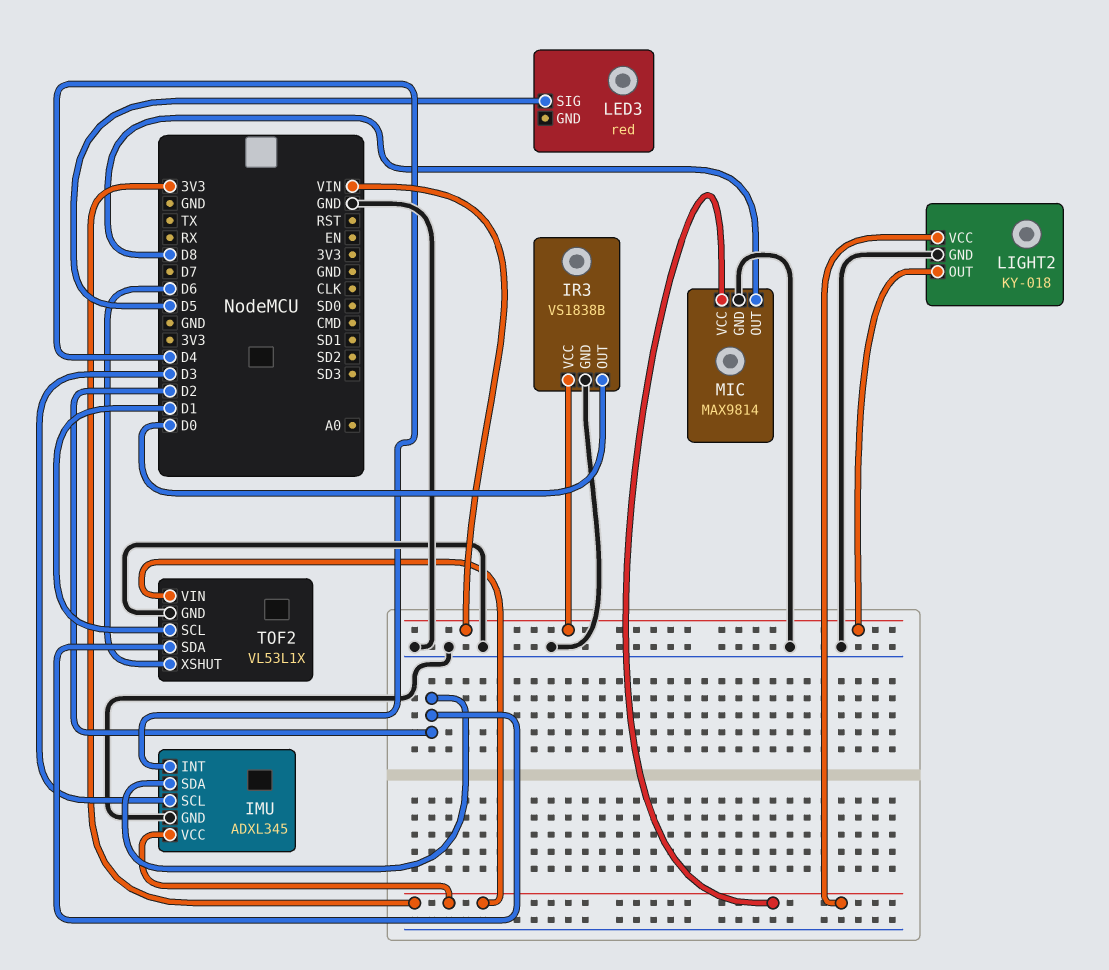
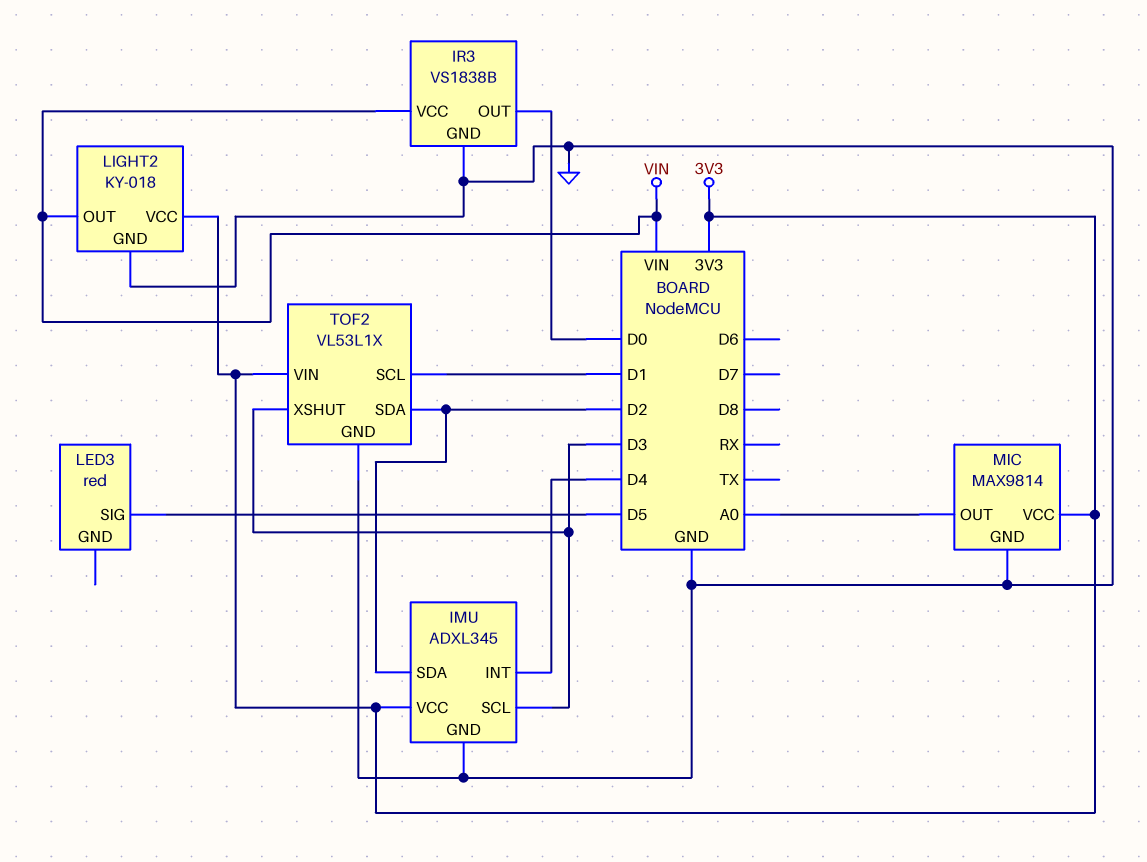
MIC pin OUT: D8 -> A0
TOF2 pin XSHUT: D6 -> D3

